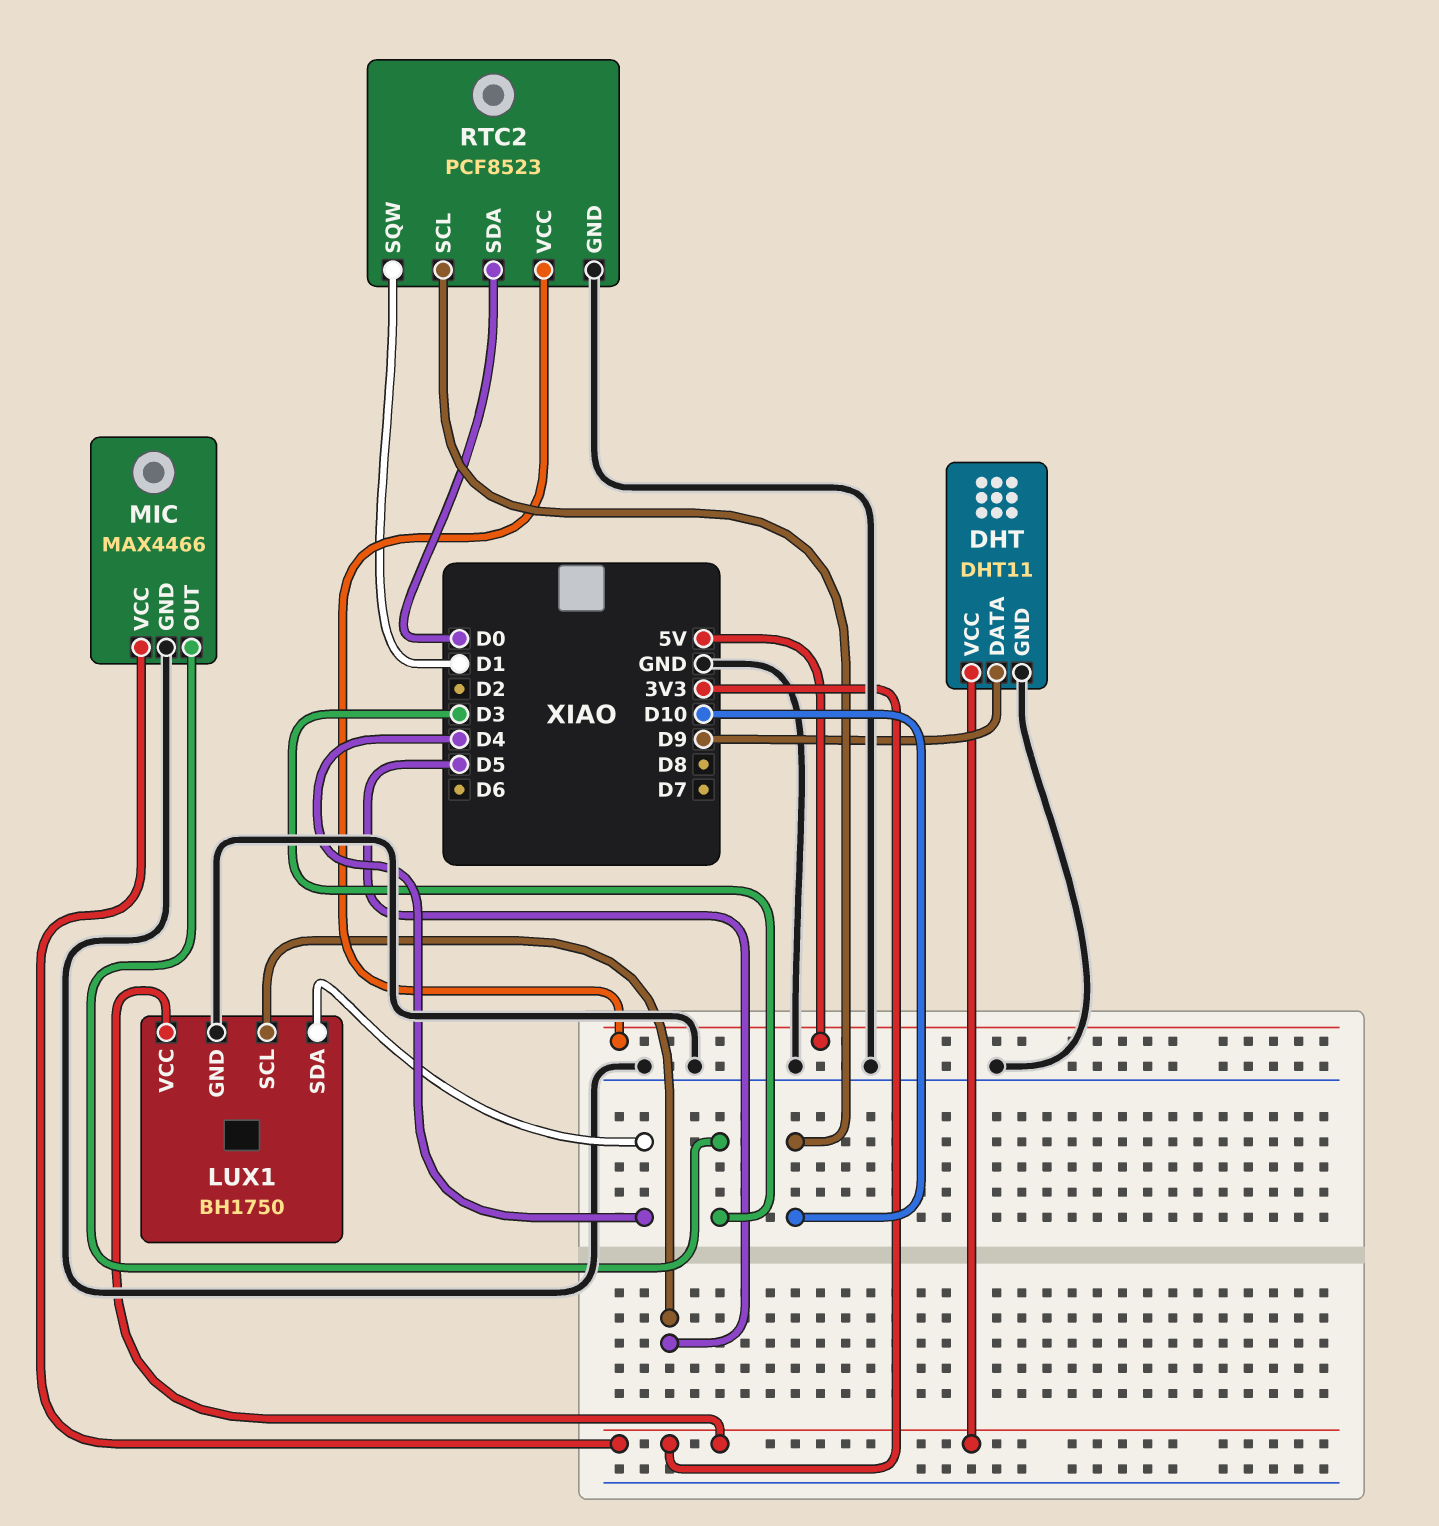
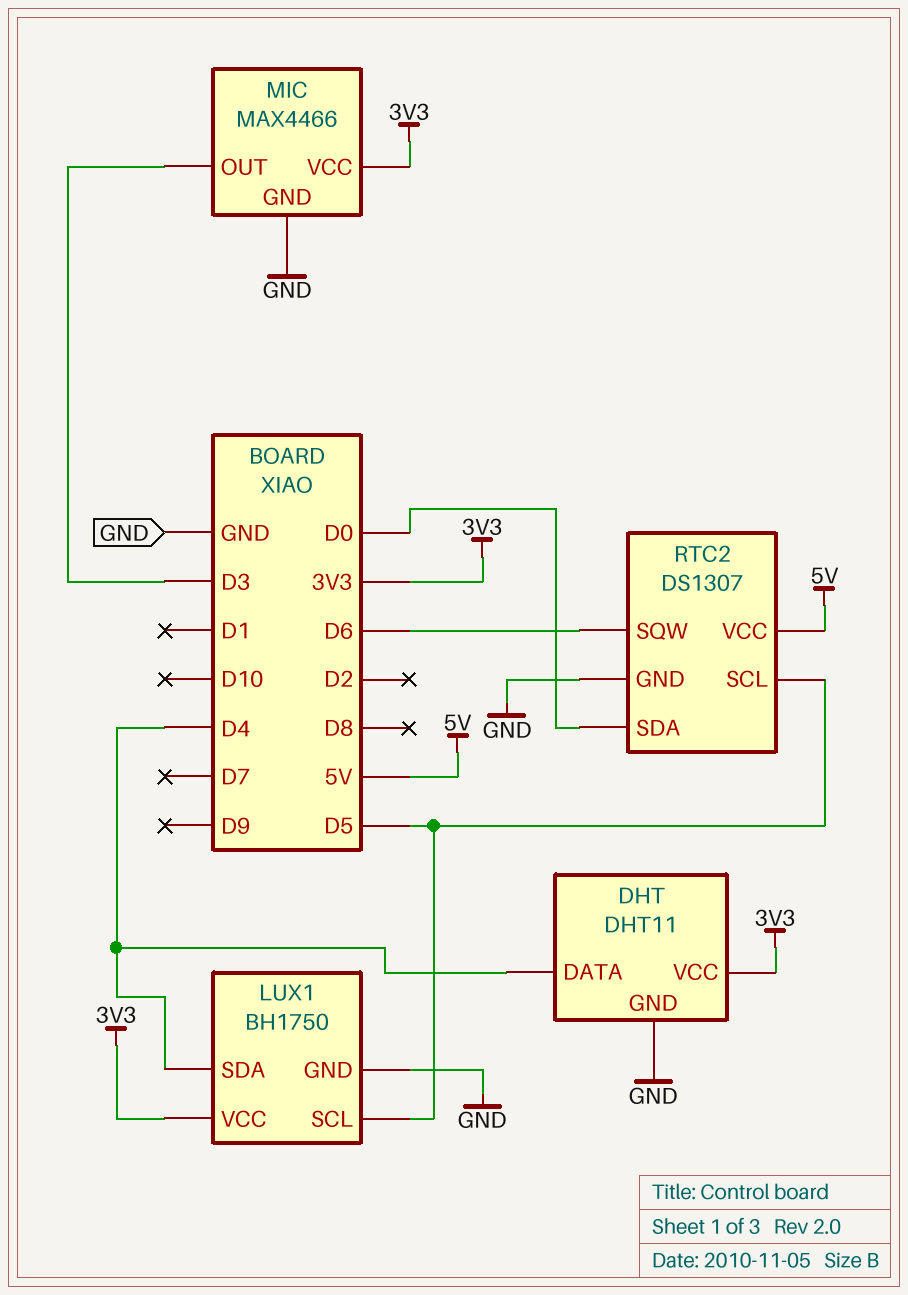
DHT pin DATA: D9 -> D4
RTC2: PCF8523 -> DS1307
RTC2 pin SCL: D10 -> D5
RTC2 pin SQW: D1 -> D6

